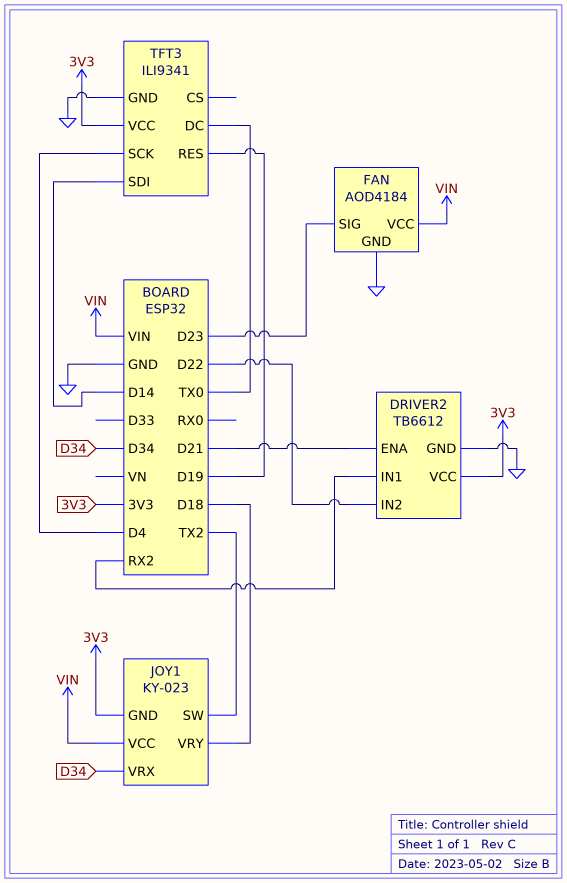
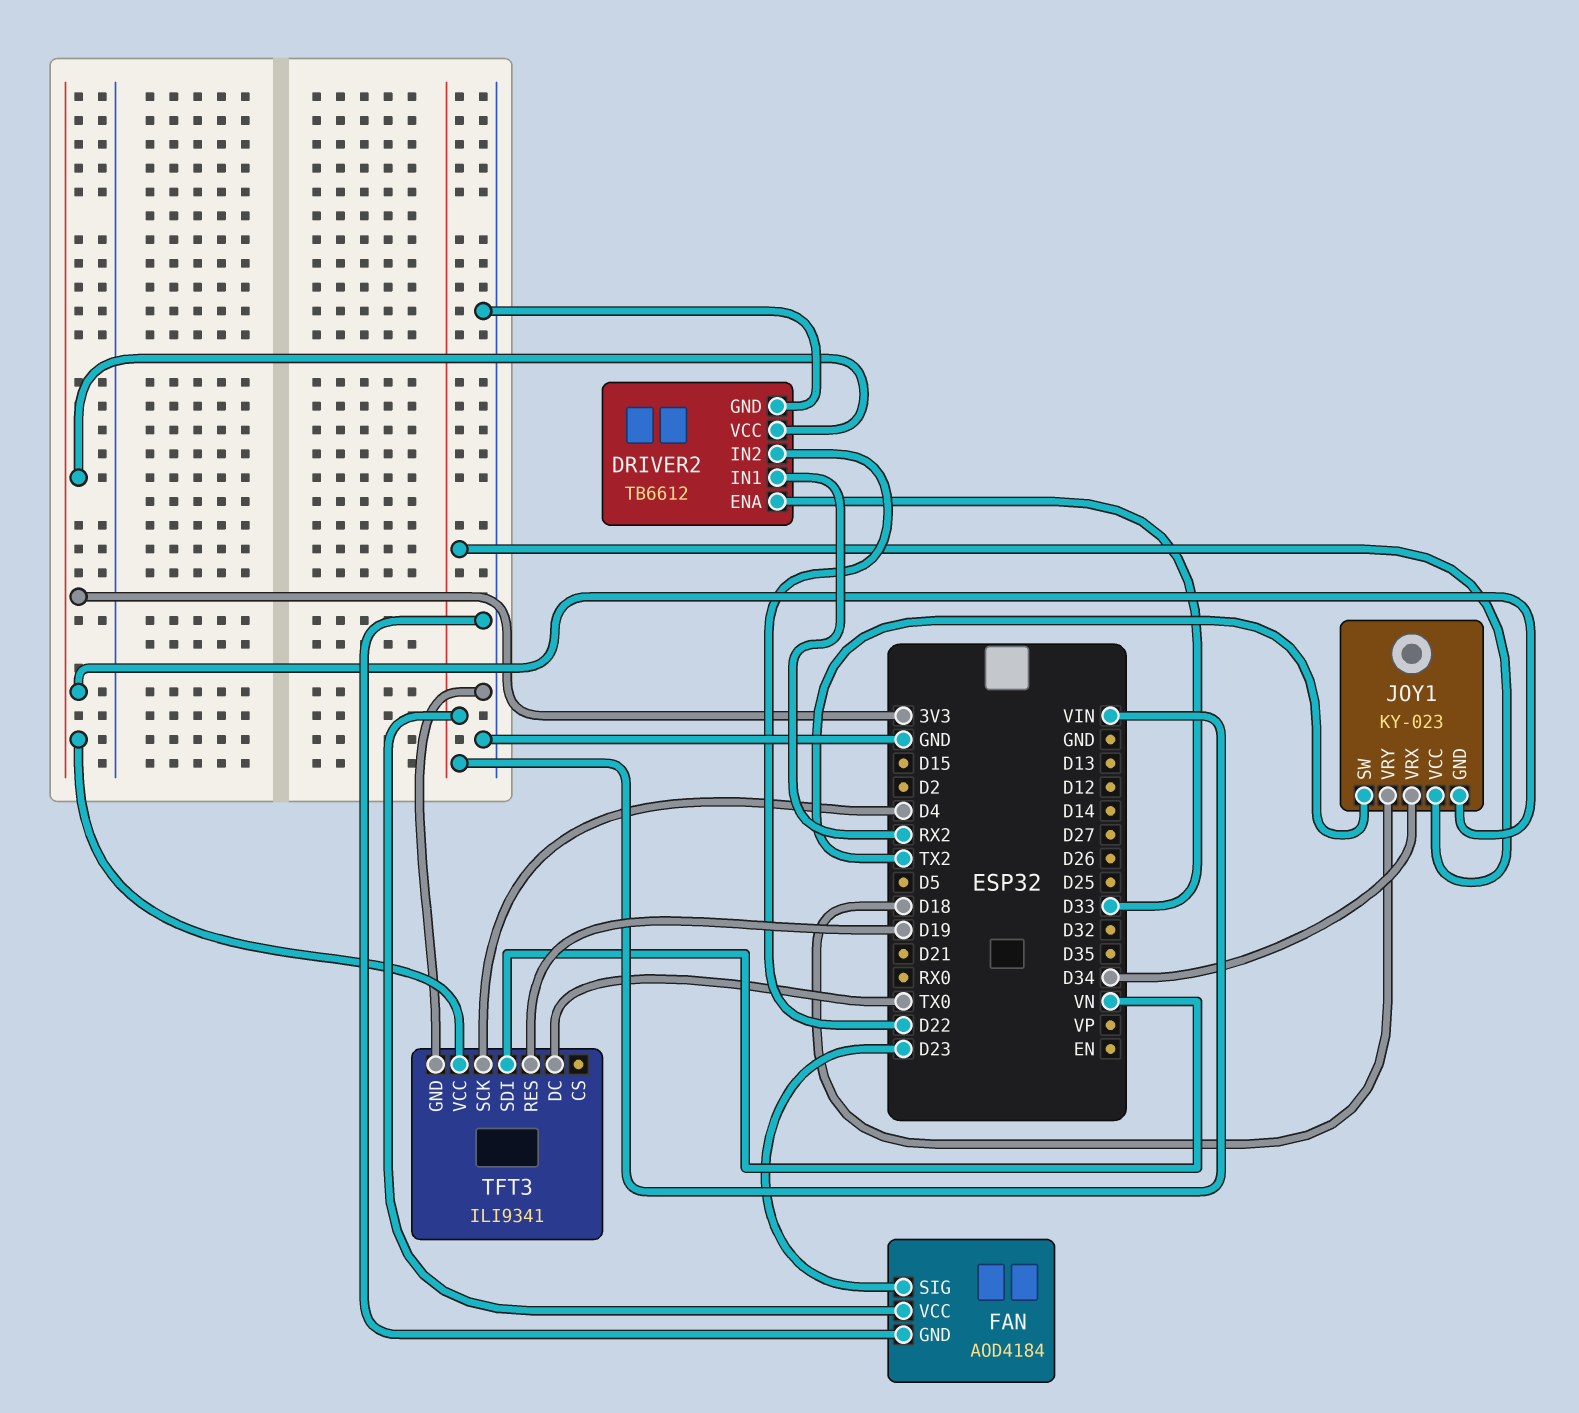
DRIVER2 pin ENA: D21 -> D33
TFT3 pin SDI: D14 -> VN

